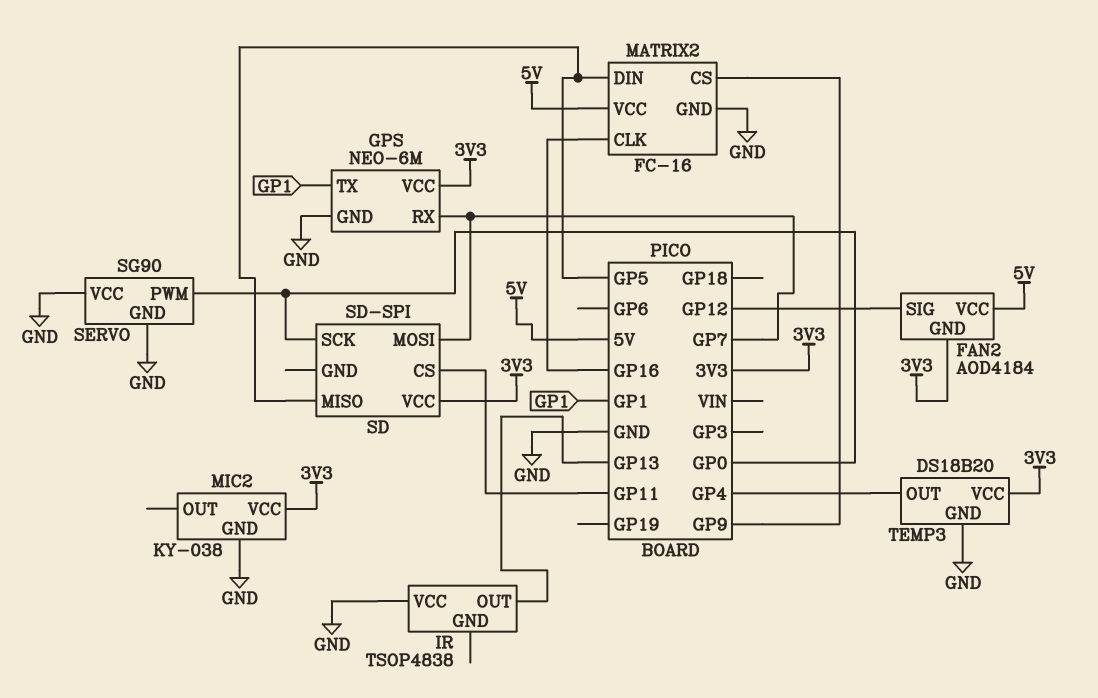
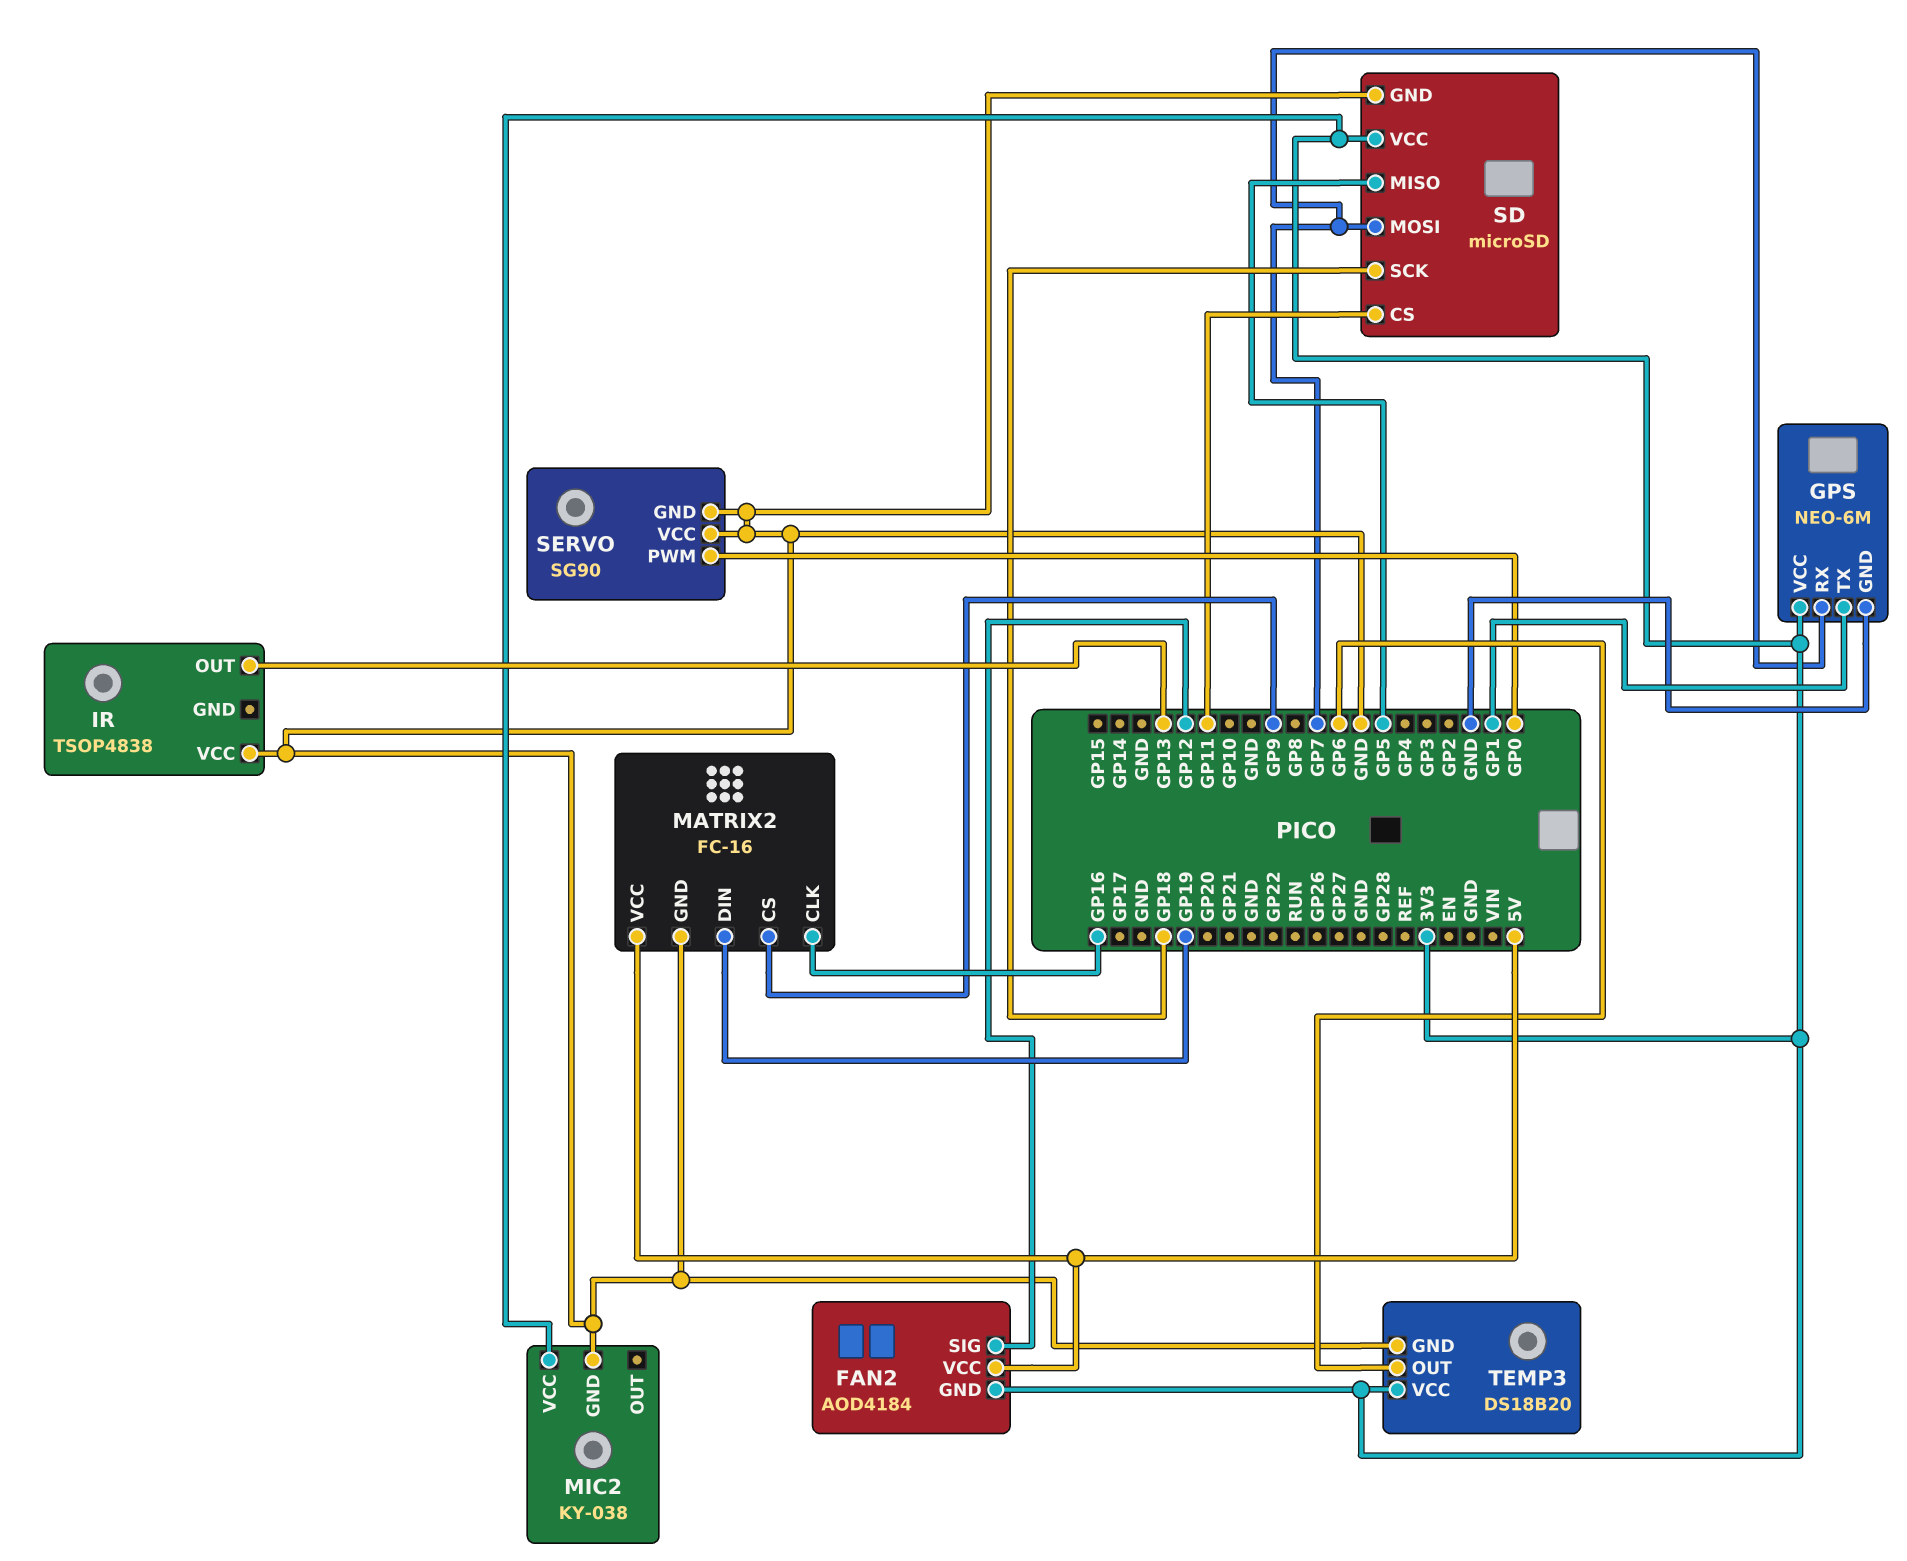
MATRIX2 pin DIN: GP5 -> GP19
SD: SD-SPI -> microSD
SD pin GND: none -> GND
SD pin SCK: GP0 -> GP18
TEMP3 pin OUT: GP4 -> GP6

